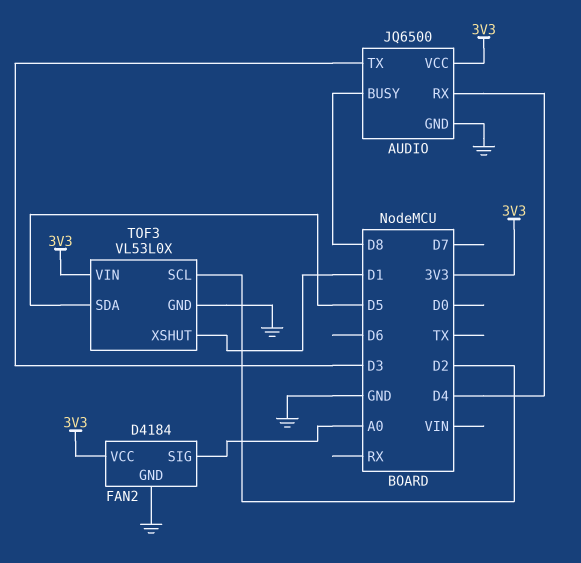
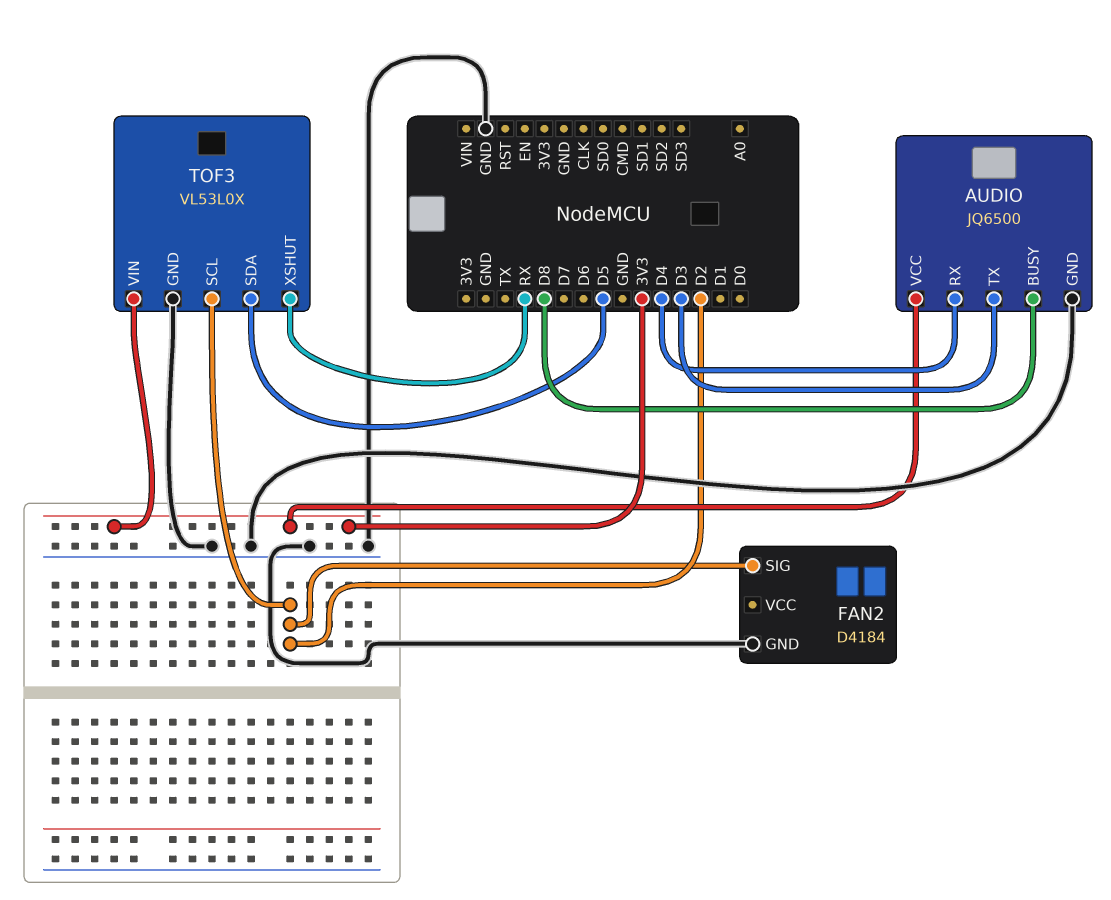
FAN2 pin SIG: A0 -> D2
FAN2 pin VCC: 3V3 -> none
TOF3 pin XSHUT: D1 -> RX

